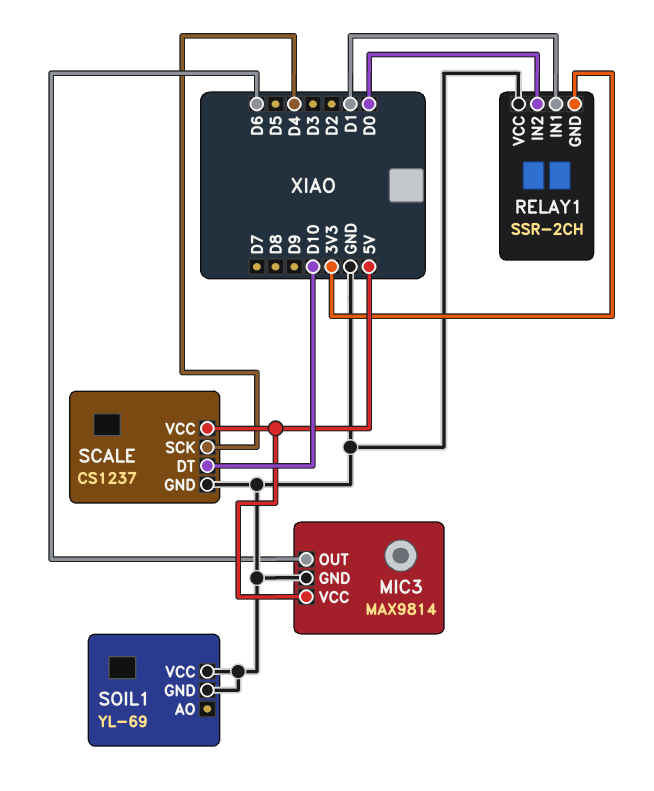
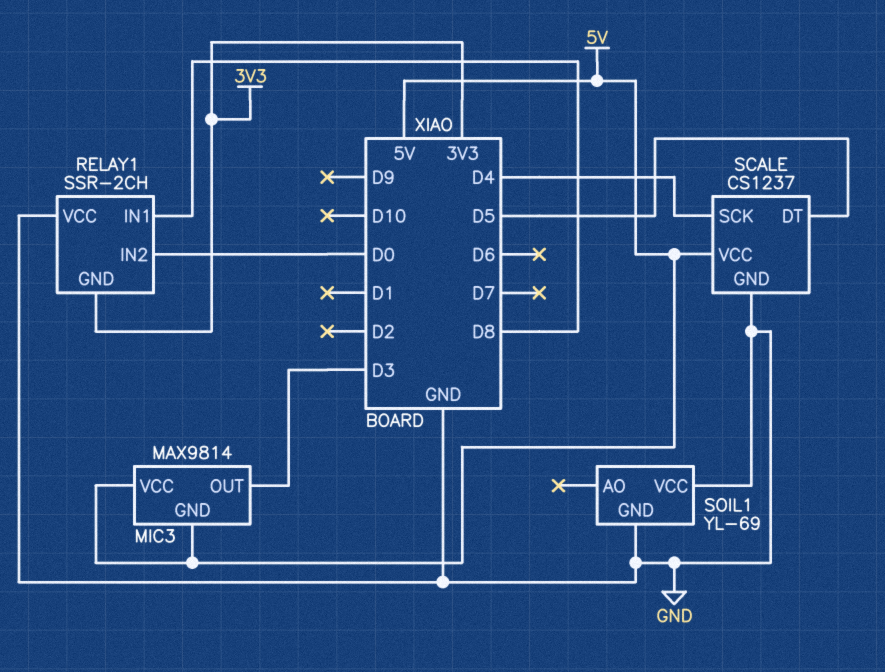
MIC3 pin GND: GND -> 5V
MIC3 pin OUT: D6 -> D3
RELAY1 pin IN1: D1 -> D8
SCALE pin DT: D10 -> D5

